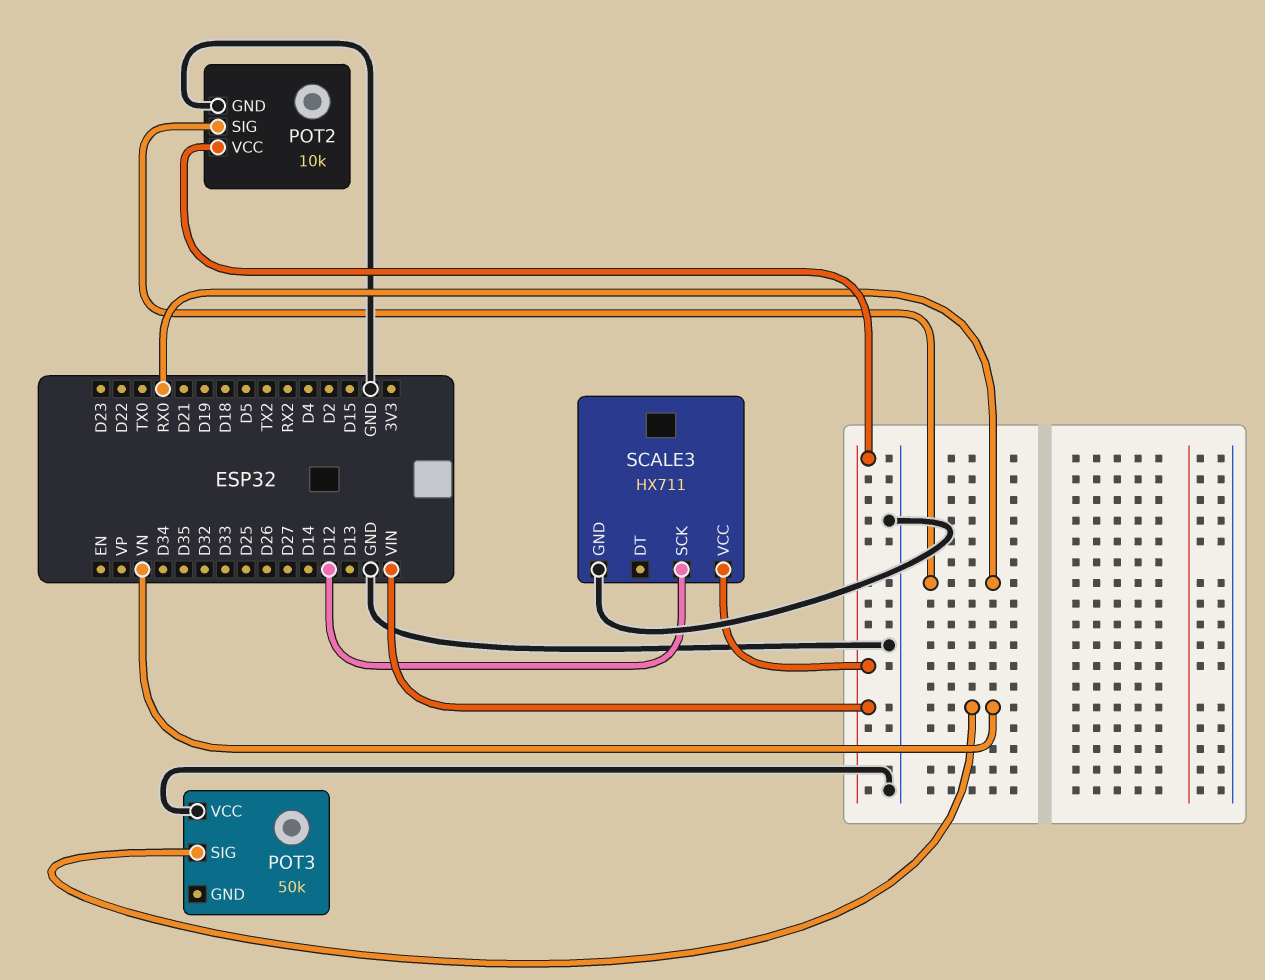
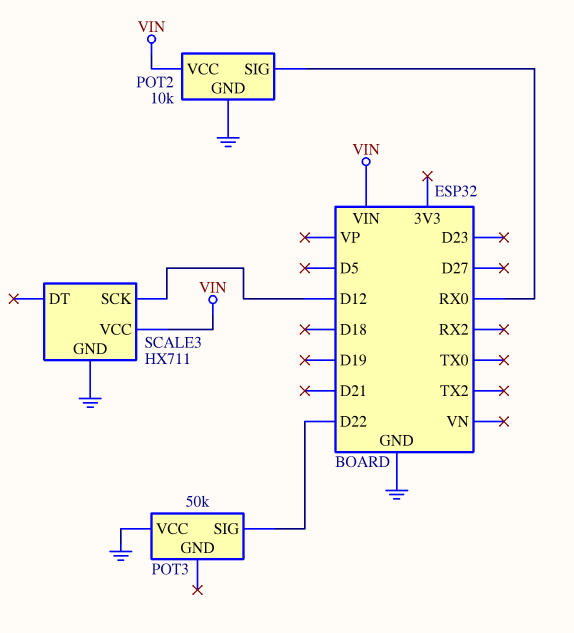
POT3 pin SIG: VN -> D22

